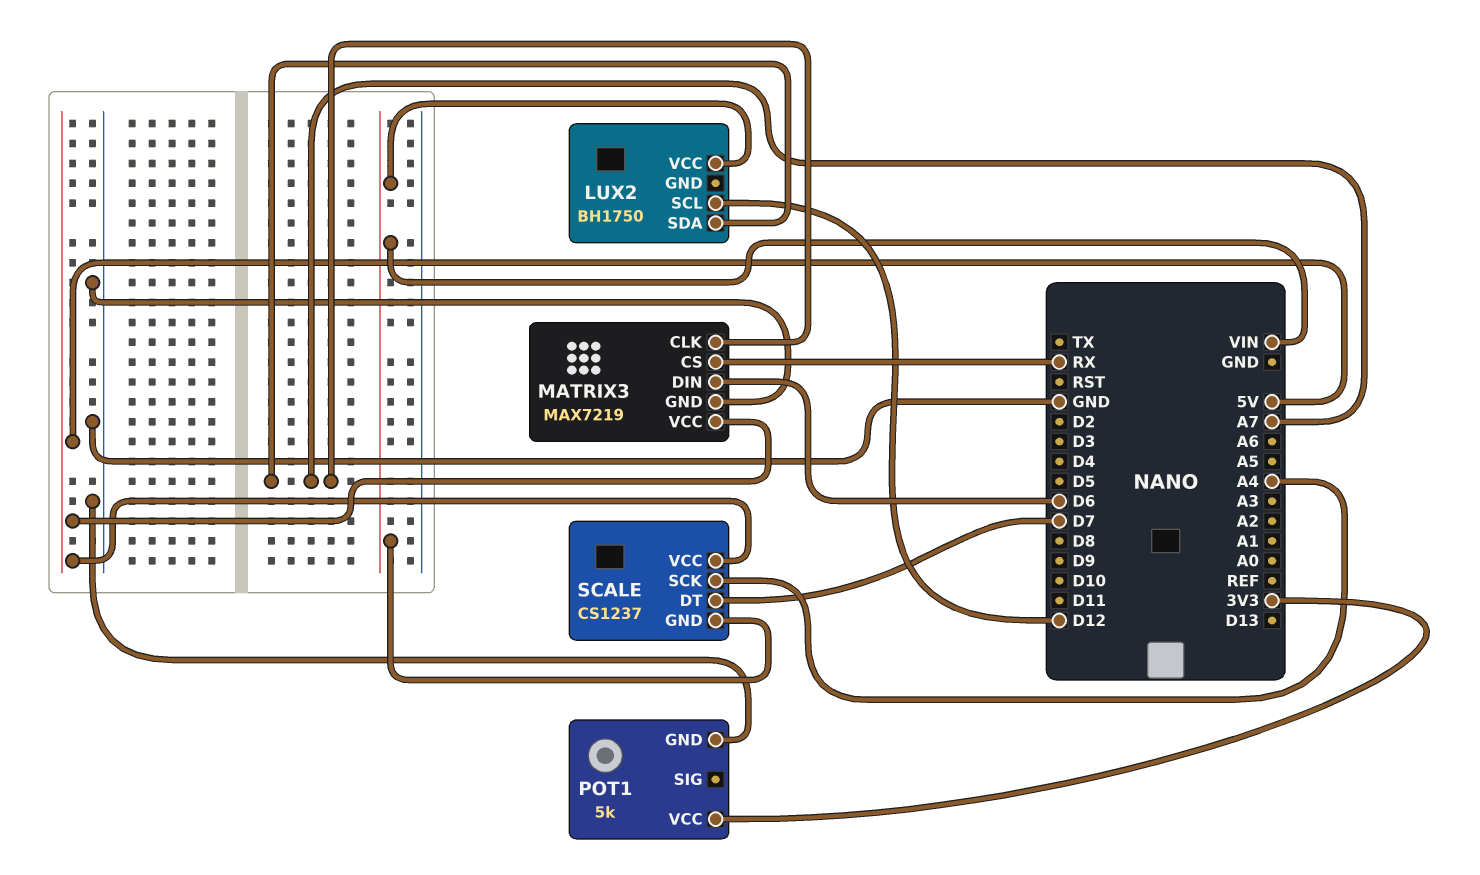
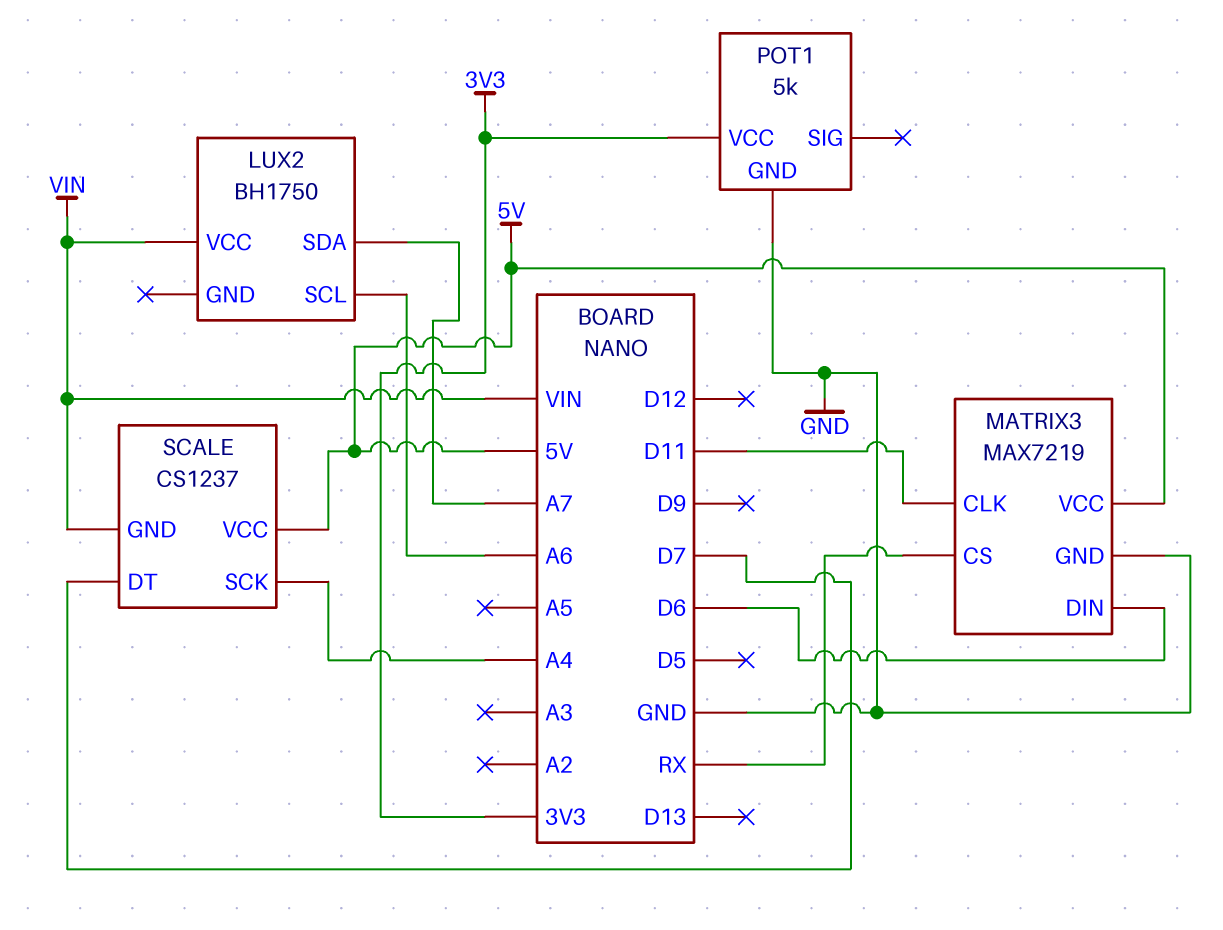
LUX2 pin SCL: D12 -> A6
MATRIX3 pin CLK: A7 -> D11

